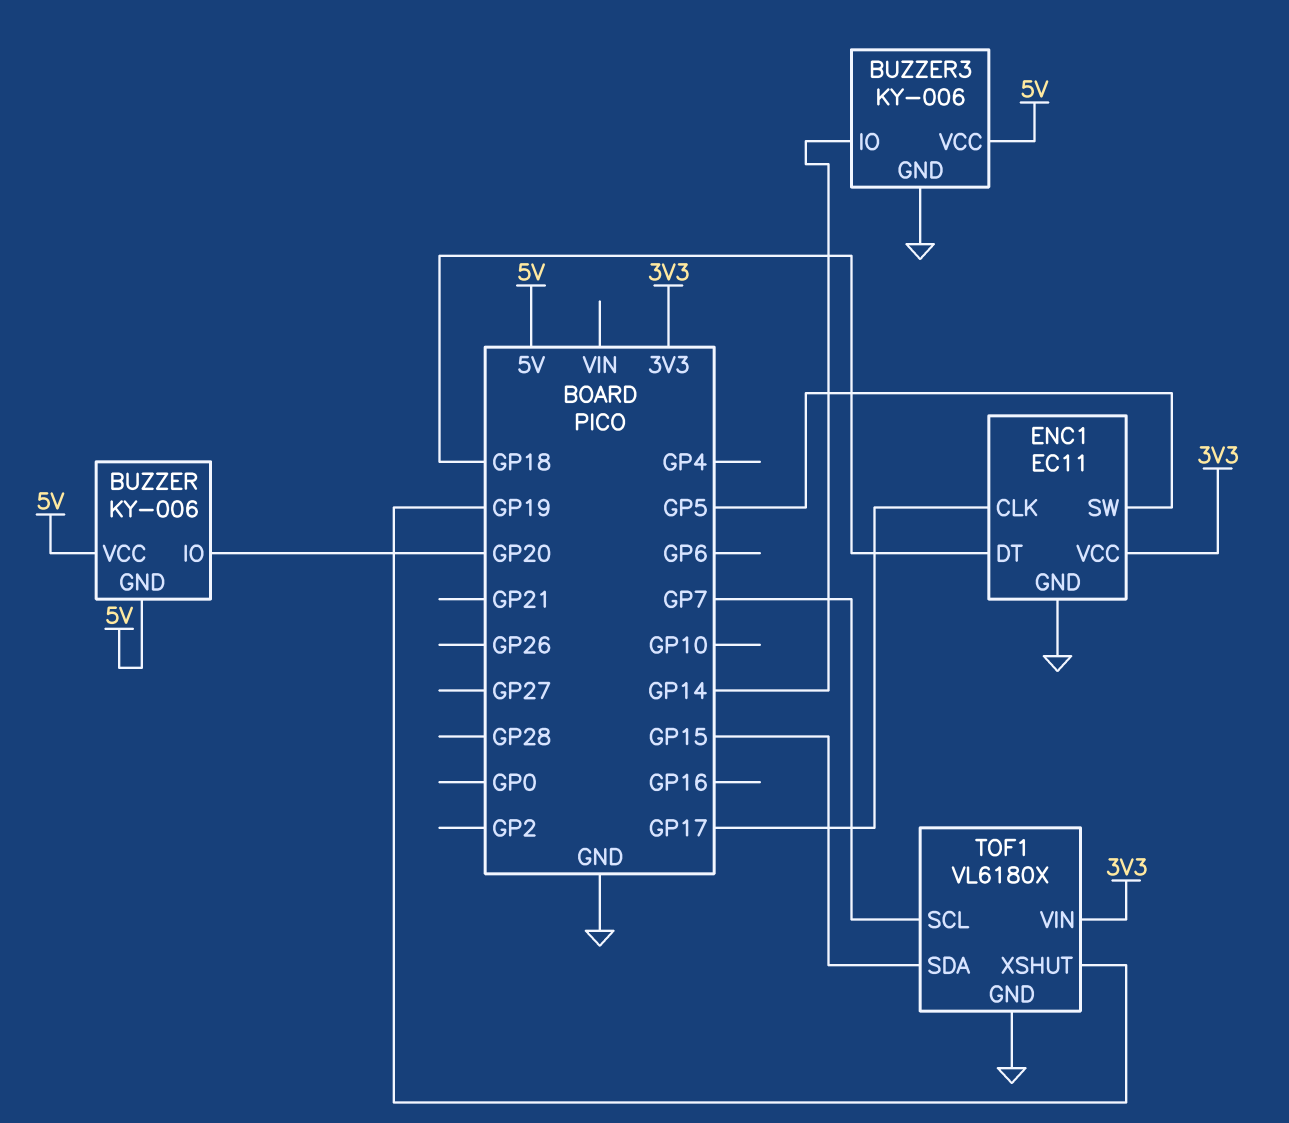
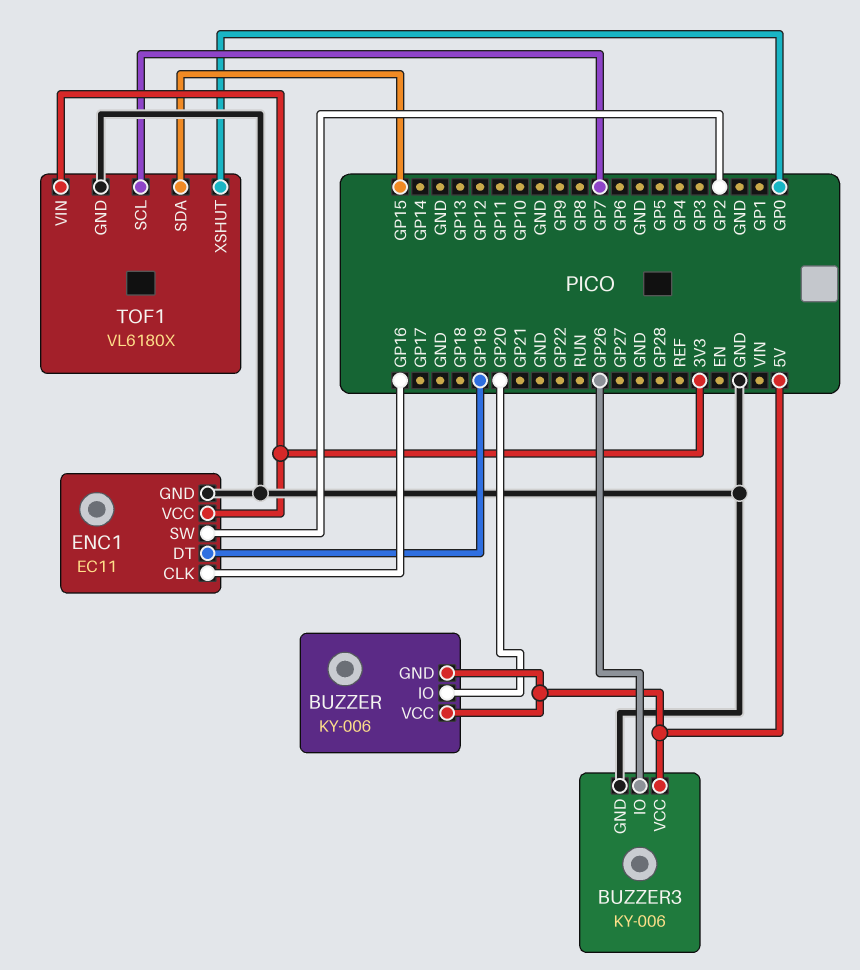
BUZZER3 pin IO: GP14 -> GP26
ENC1 pin CLK: GP17 -> GP16
ENC1 pin DT: GP18 -> GP19
ENC1 pin SW: GP5 -> GP2
TOF1 pin XSHUT: GP19 -> GP0

